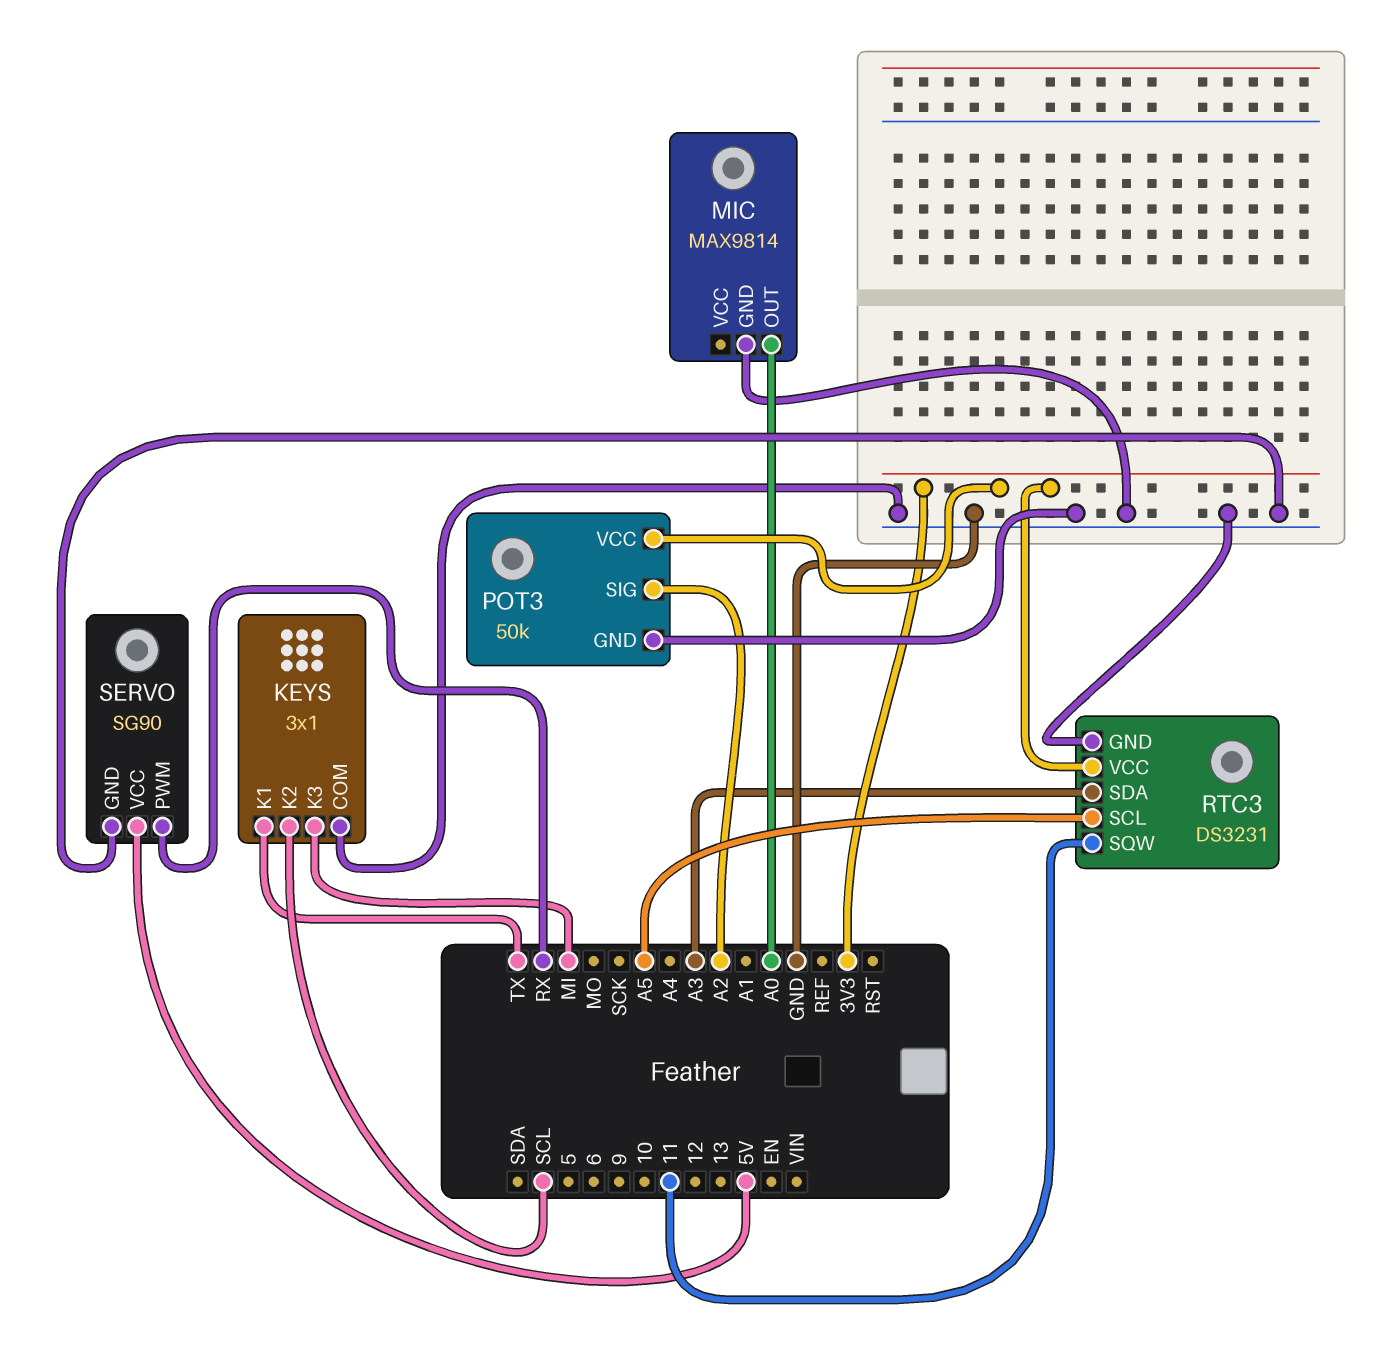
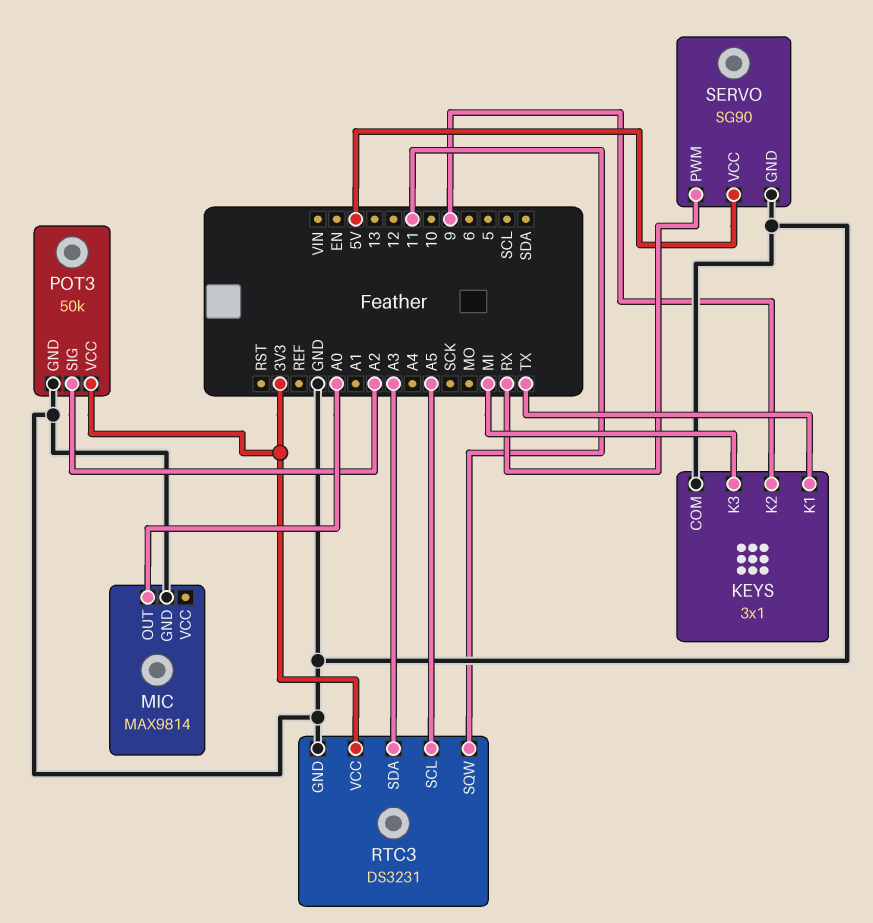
KEYS pin K2: SCL -> 9

